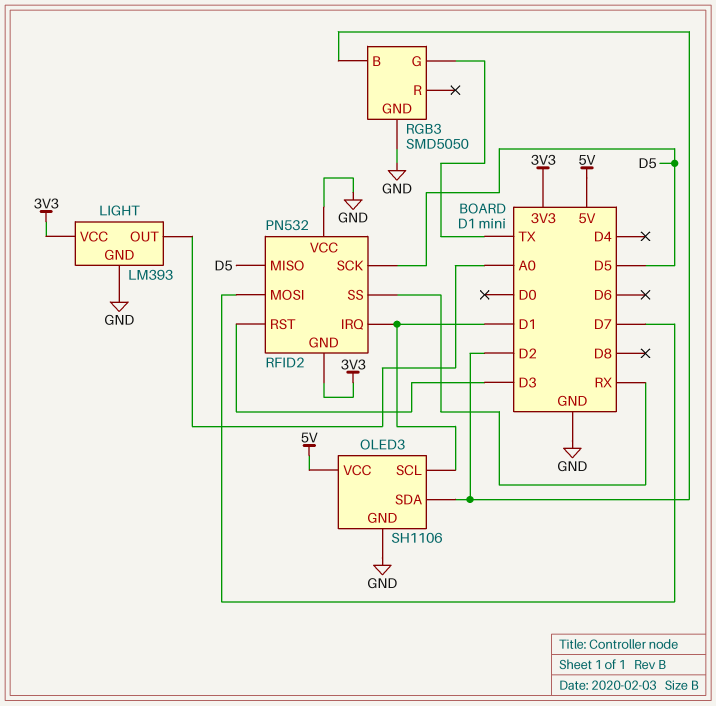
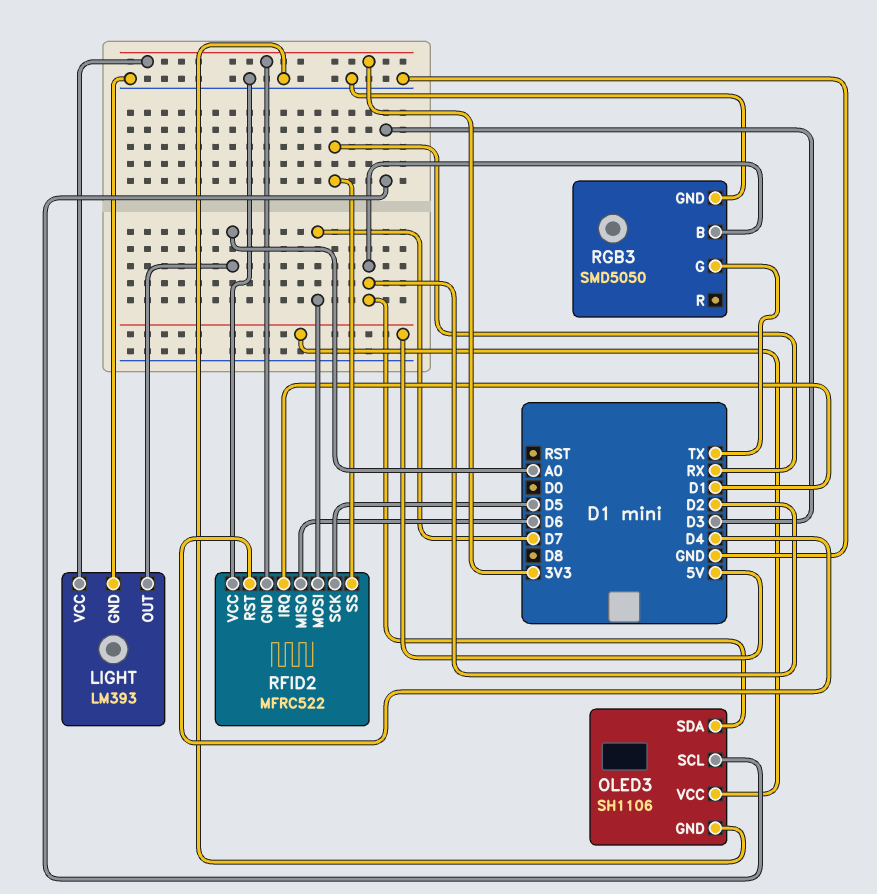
OLED3 pin SCL: D1 -> D3
RFID2: PN532 -> MFRC522
RFID2 pin MISO: D5 -> D6
RFID2 pin RST: D3 -> D4

